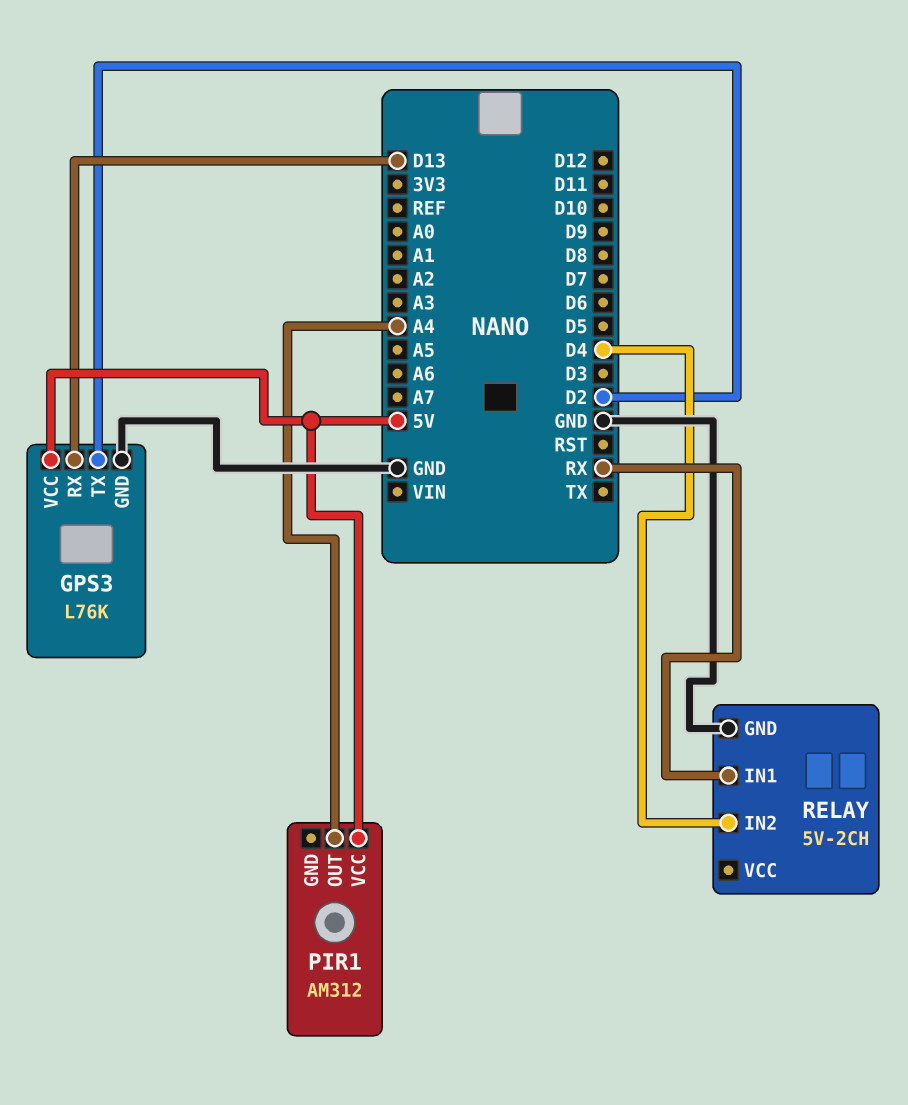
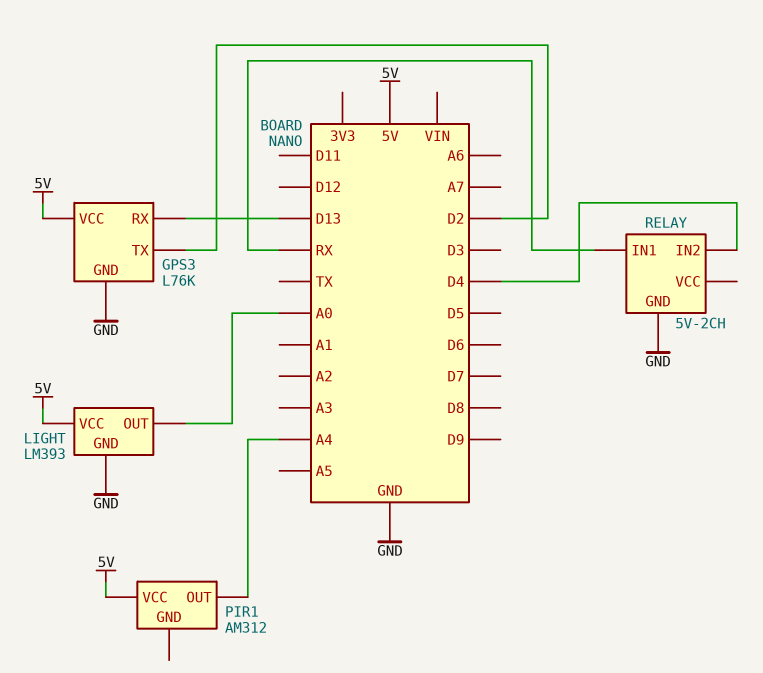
LIGHT: none -> LM393
LIGHT pin GND: none -> GND
LIGHT pin OUT: none -> A0
LIGHT pin VCC: none -> 5V

